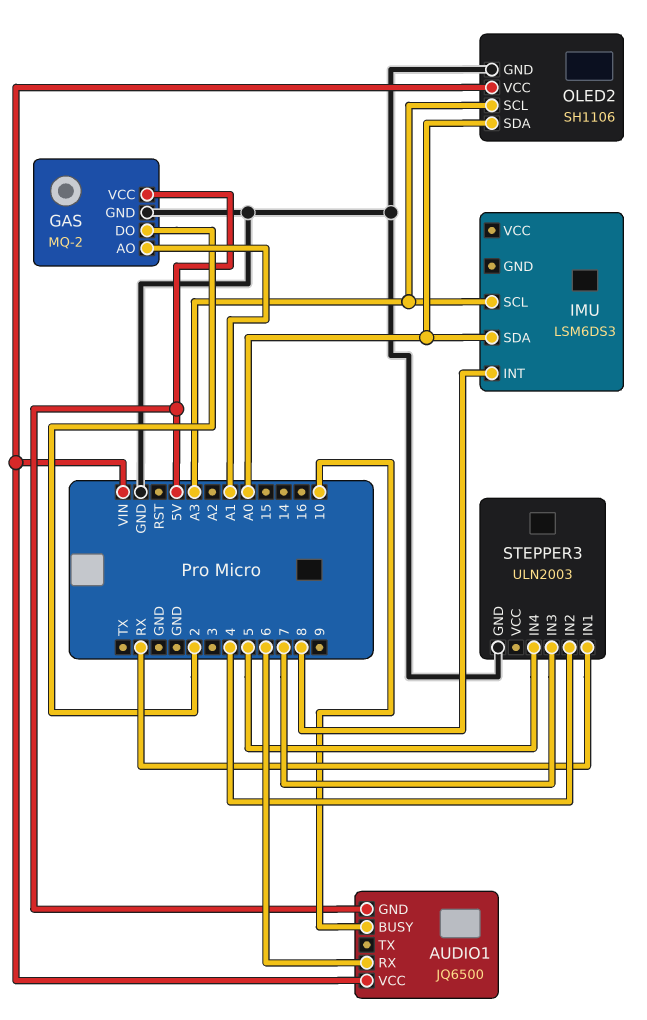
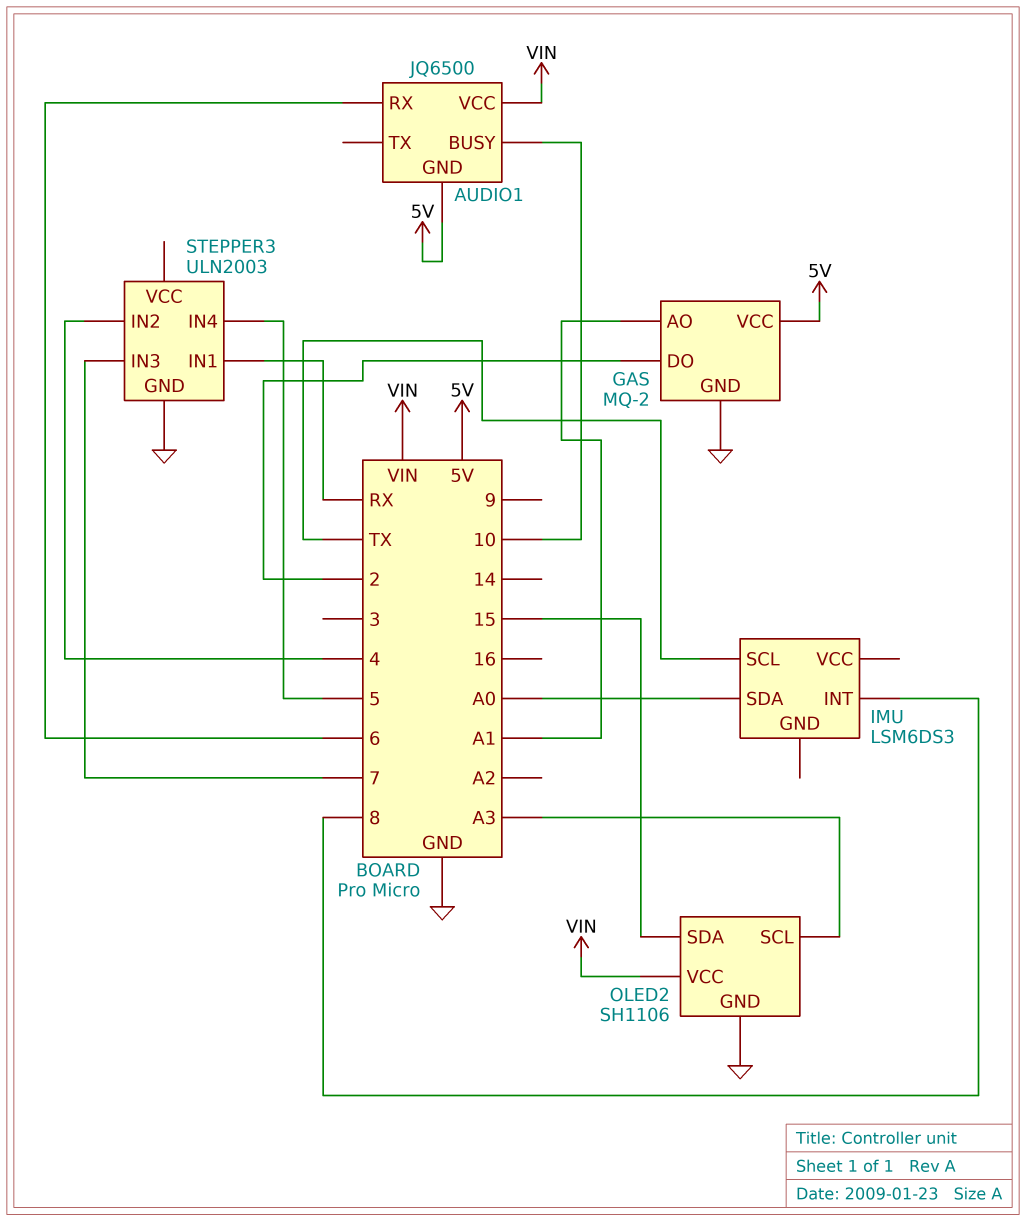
IMU pin SCL: A3 -> TX
OLED2 pin SDA: A0 -> 15

